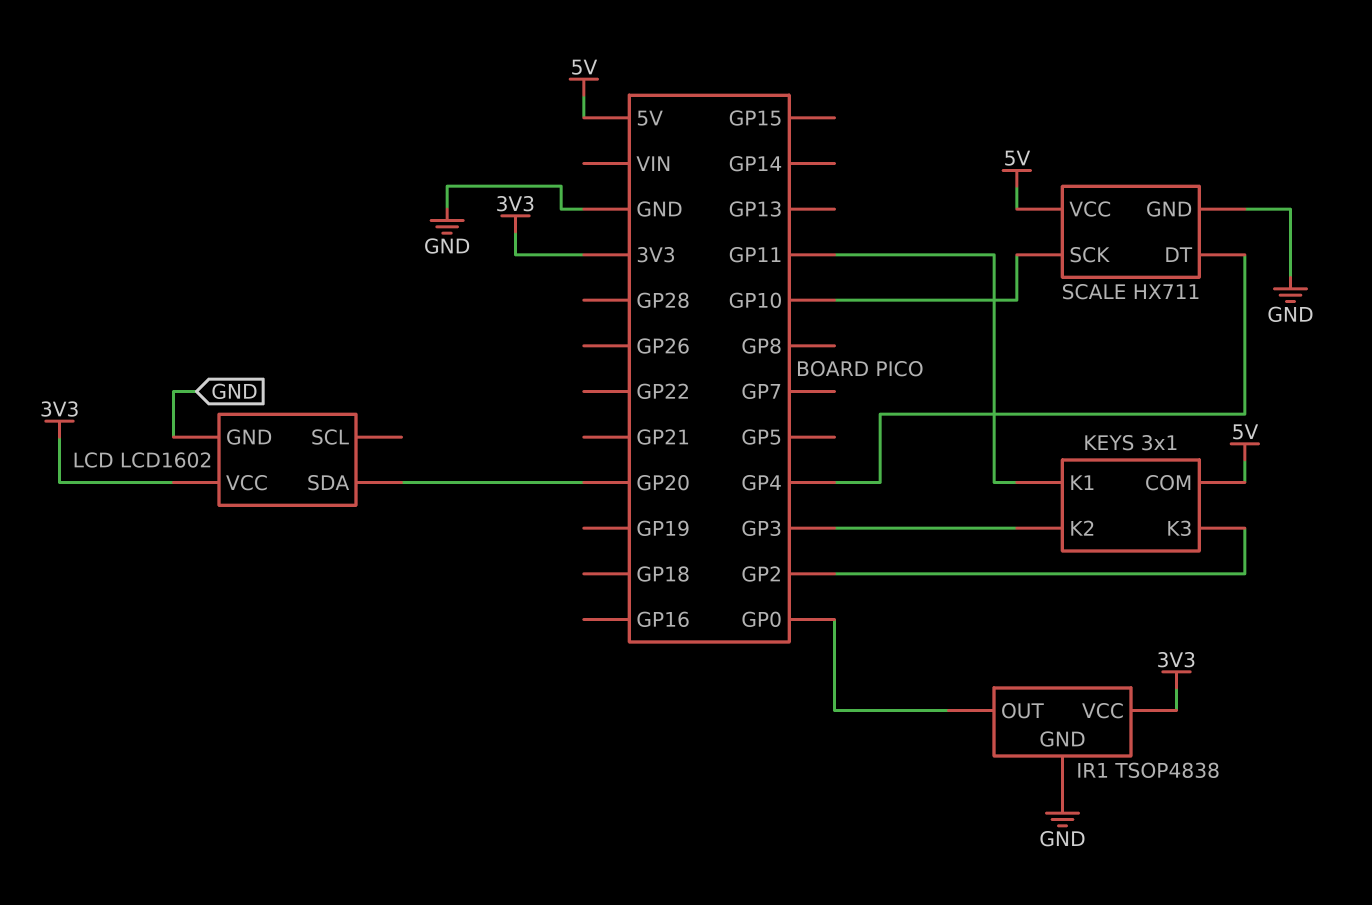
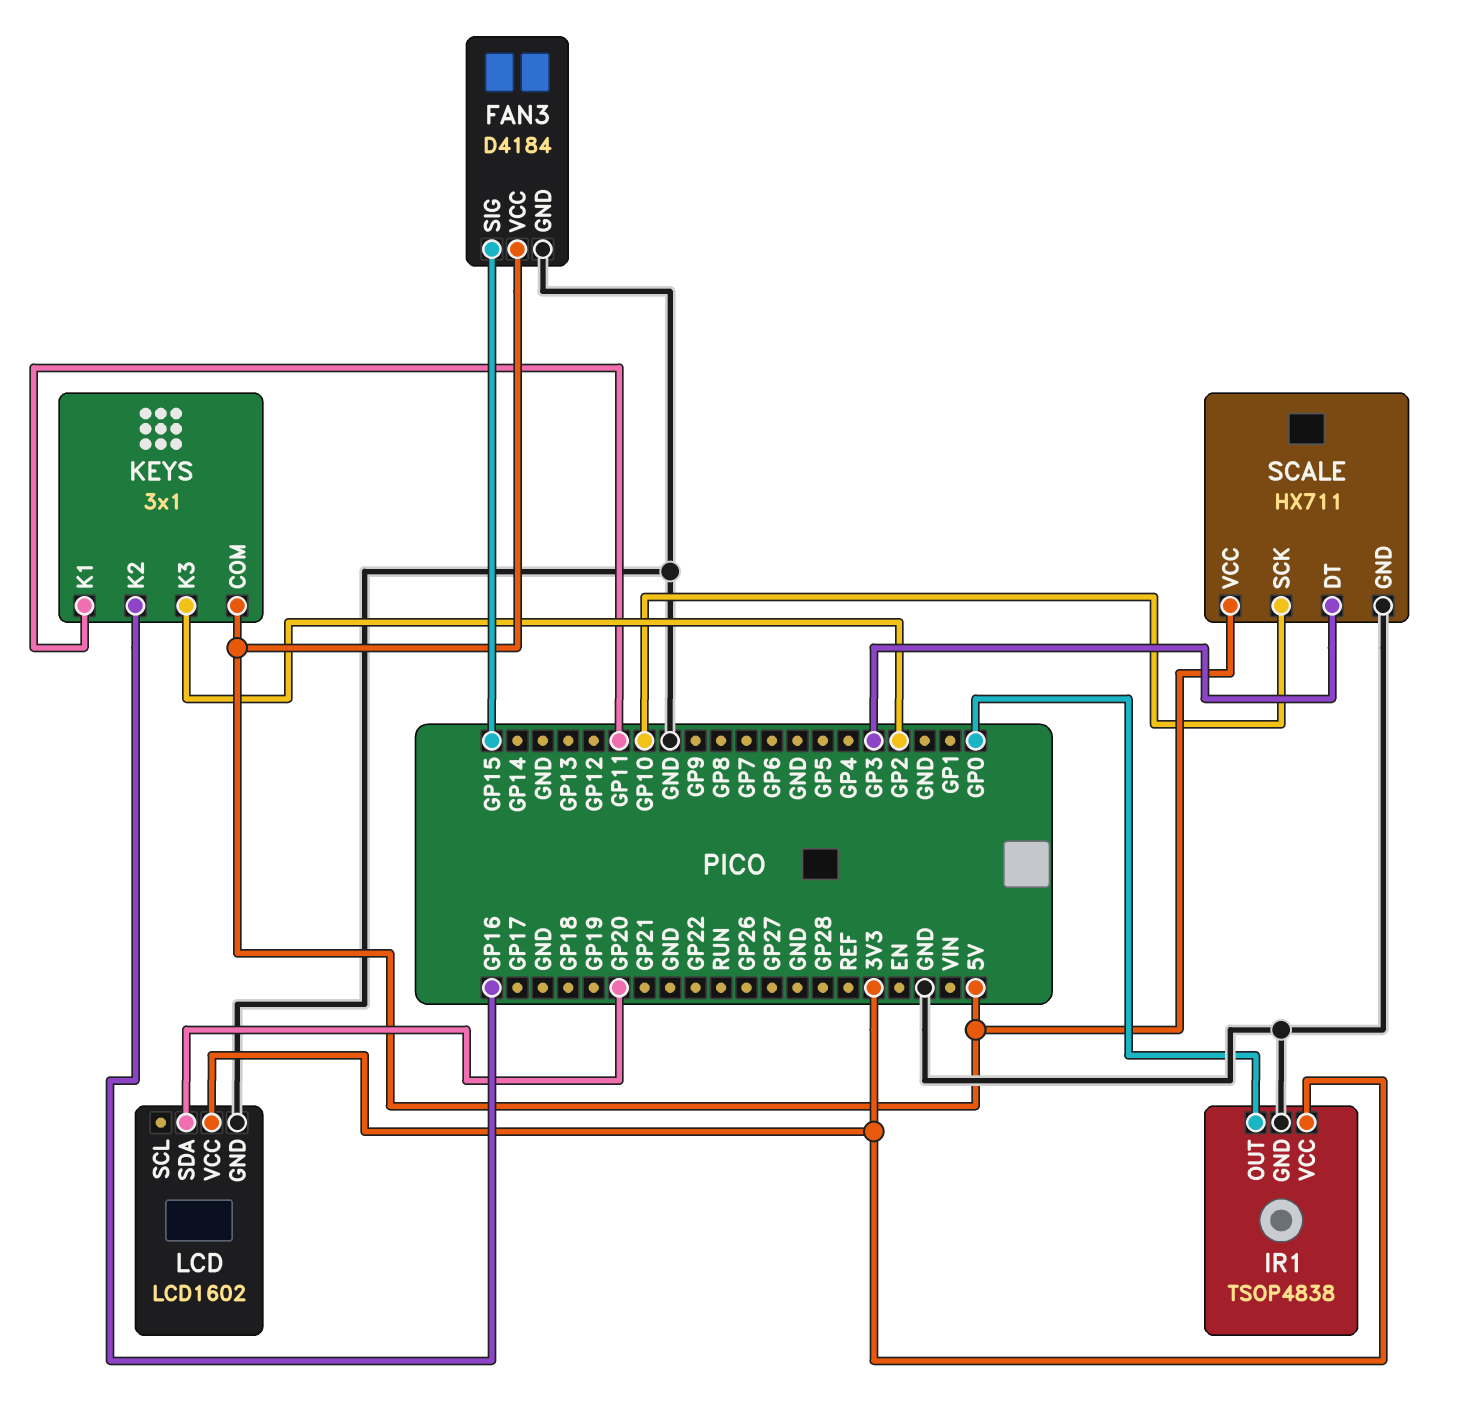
FAN3: none -> D4184
FAN3 pin GND: none -> GND
FAN3 pin SIG: none -> GP15
FAN3 pin VCC: none -> 5V
KEYS pin K2: GP3 -> GP16
SCALE pin DT: GP4 -> GP3

